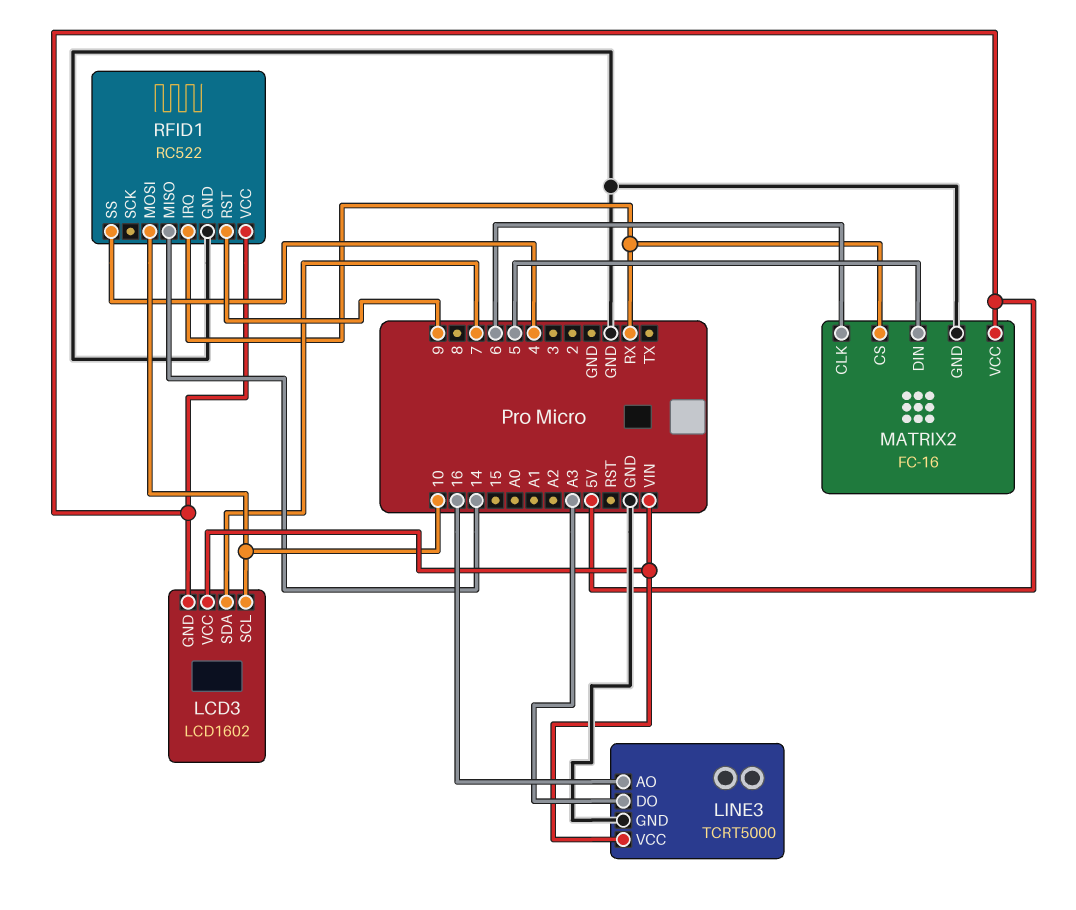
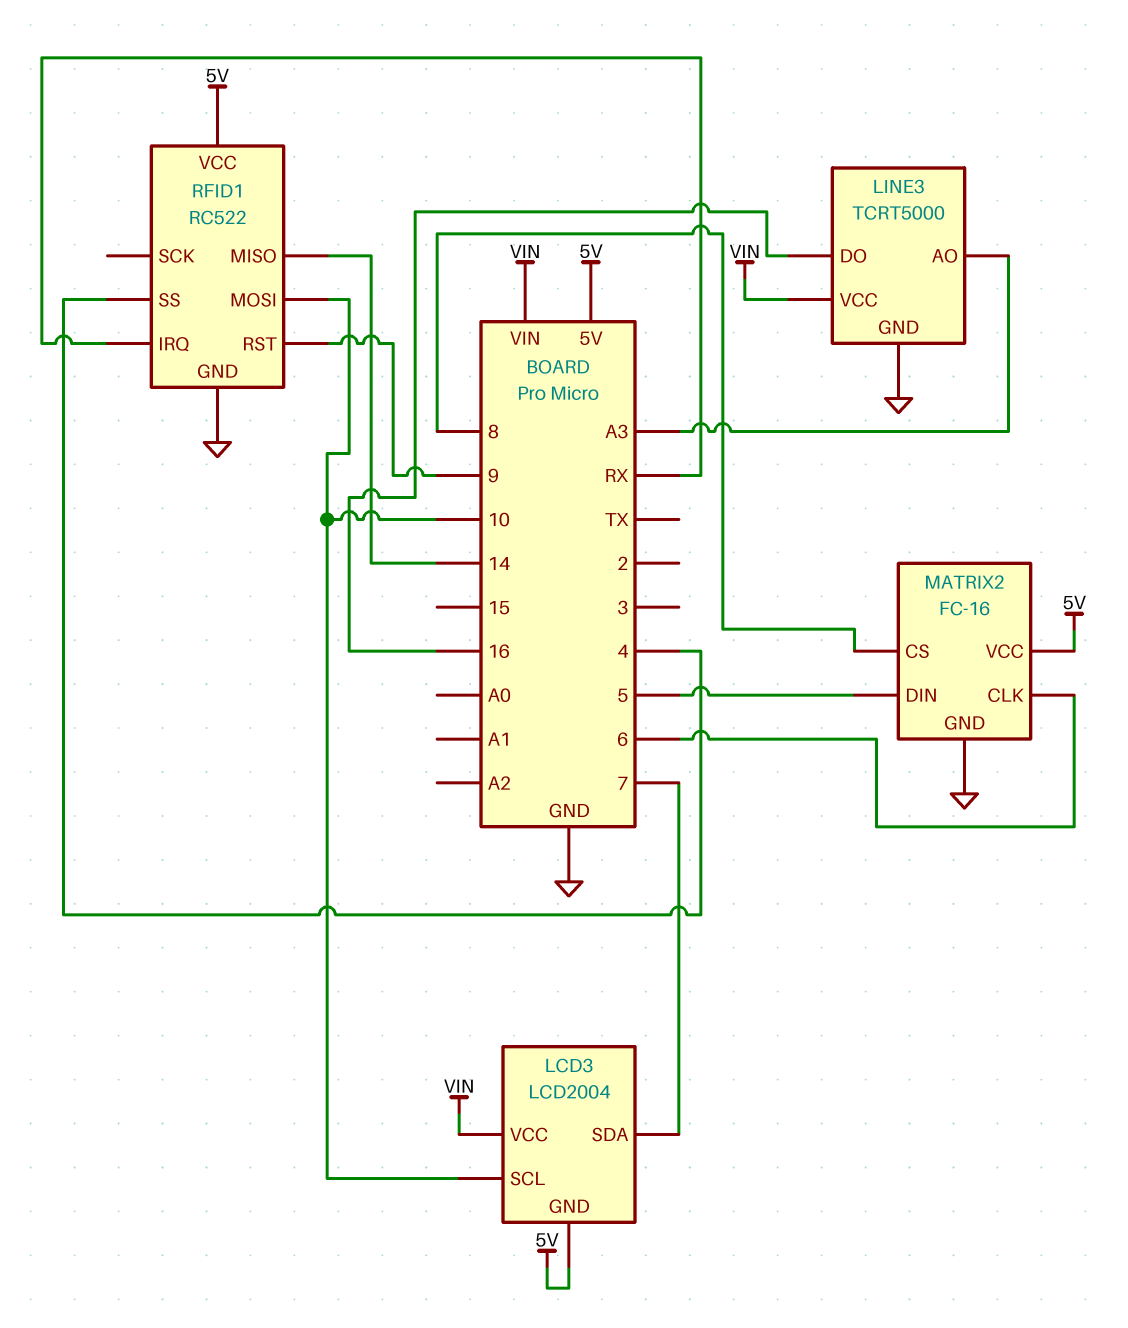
LCD3: LCD1602 -> LCD2004
LINE3 pin AO: 16 -> A3
LINE3 pin DO: A3 -> 16
MATRIX2 pin CS: RX -> 8

